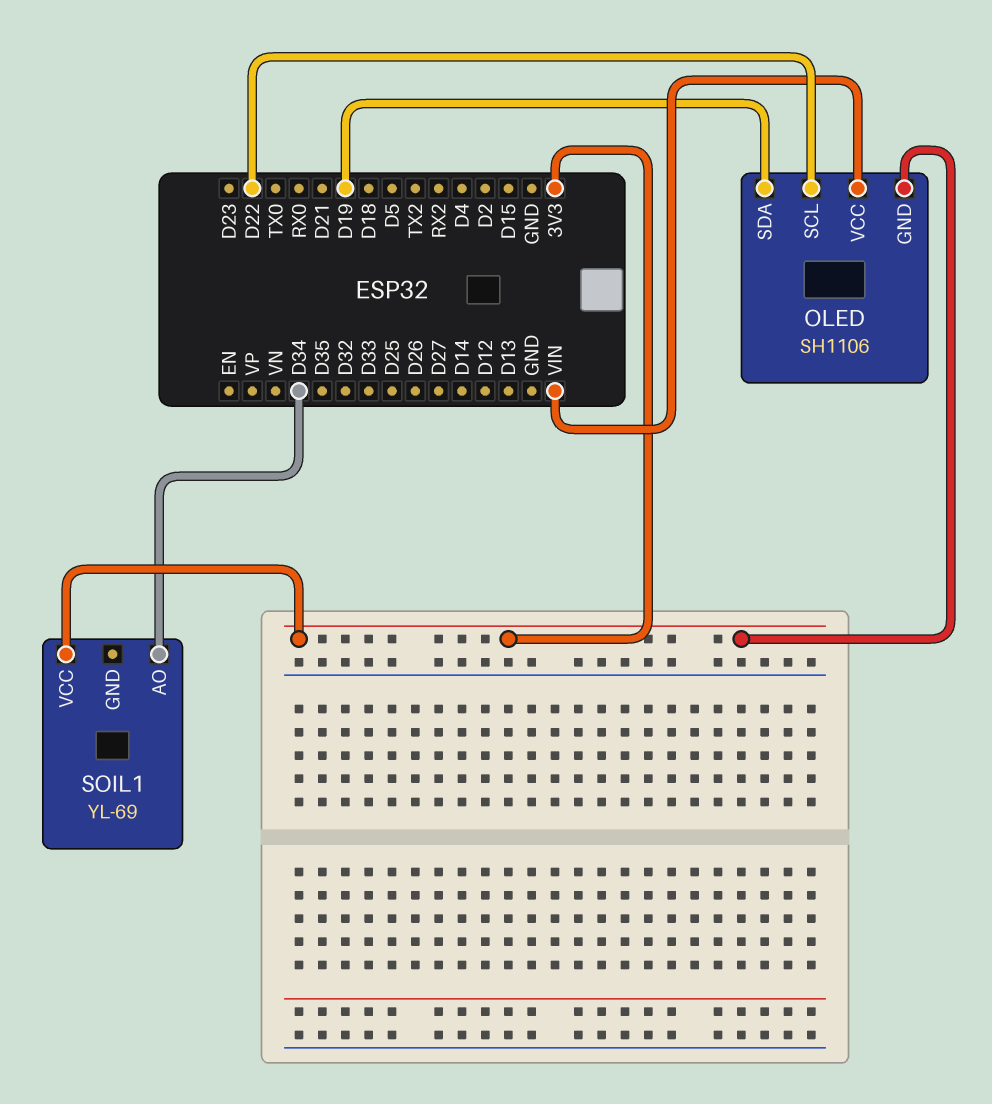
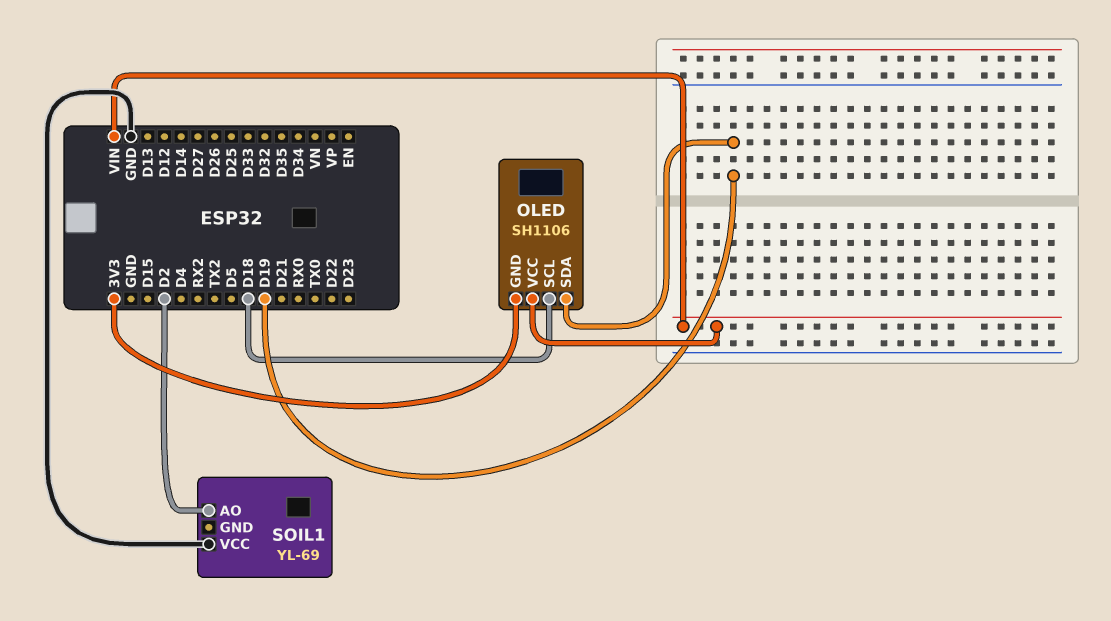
OLED pin SCL: D22 -> D18
SOIL1 pin AO: D34 -> D2
SOIL1 pin VCC: 3V3 -> GND

